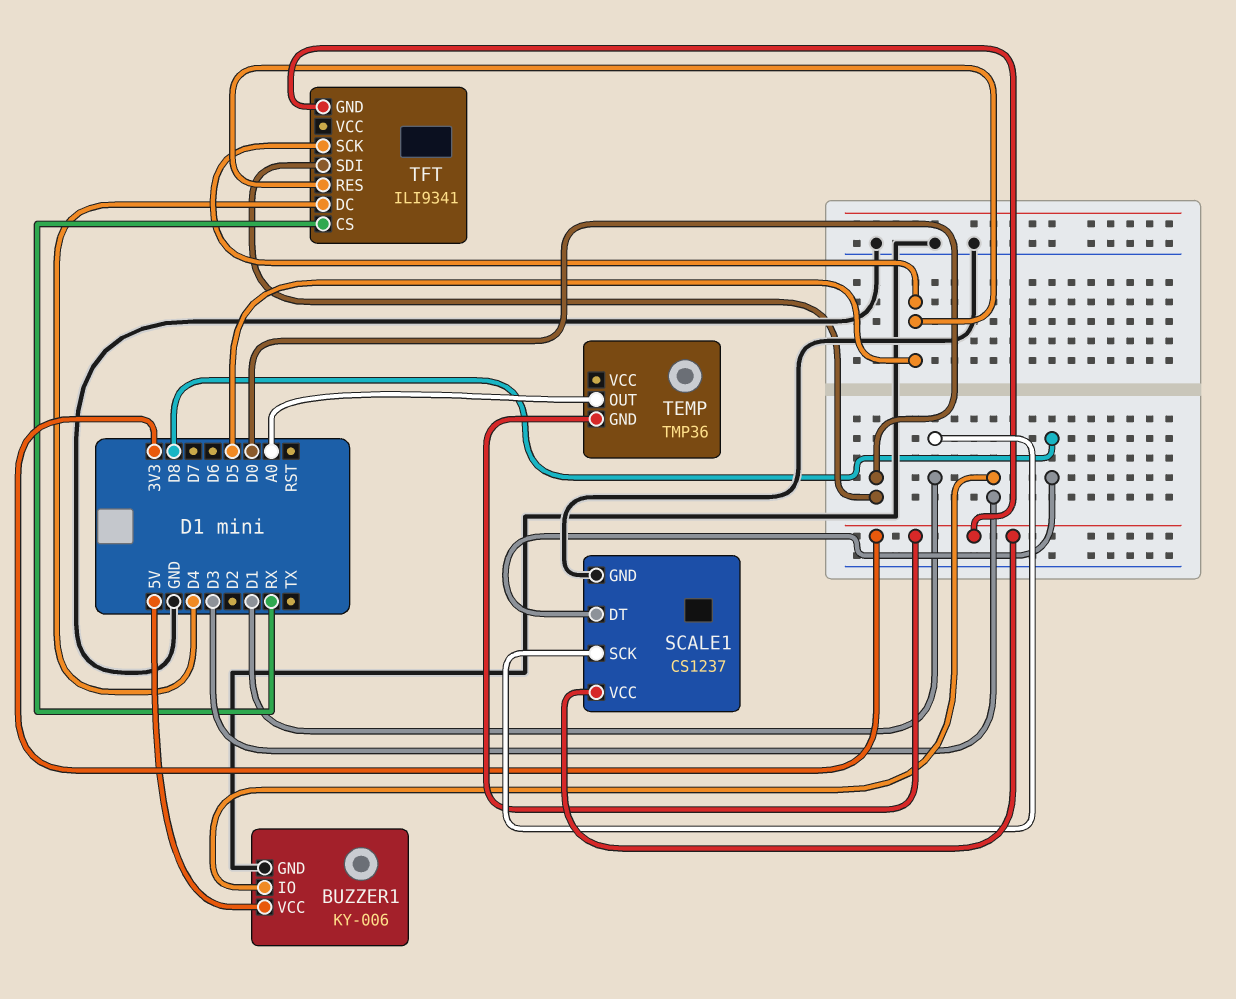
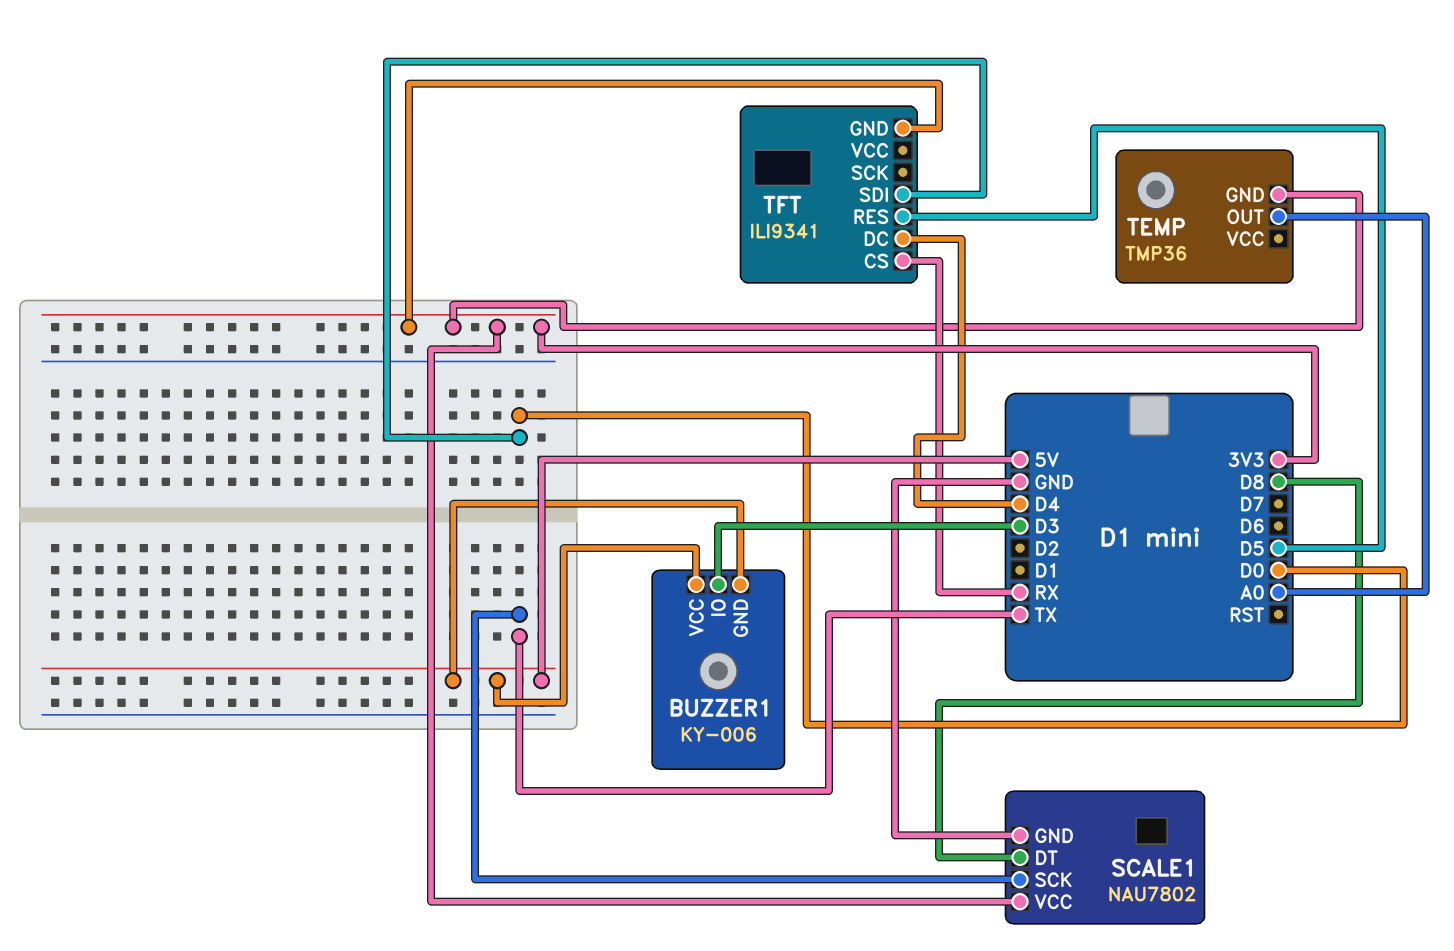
BUZZER1 pin GND: GND -> 5V
SCALE1: CS1237 -> NAU7802
SCALE1 pin SCK: D1 -> TX
TFT pin SCK: D5 -> none

